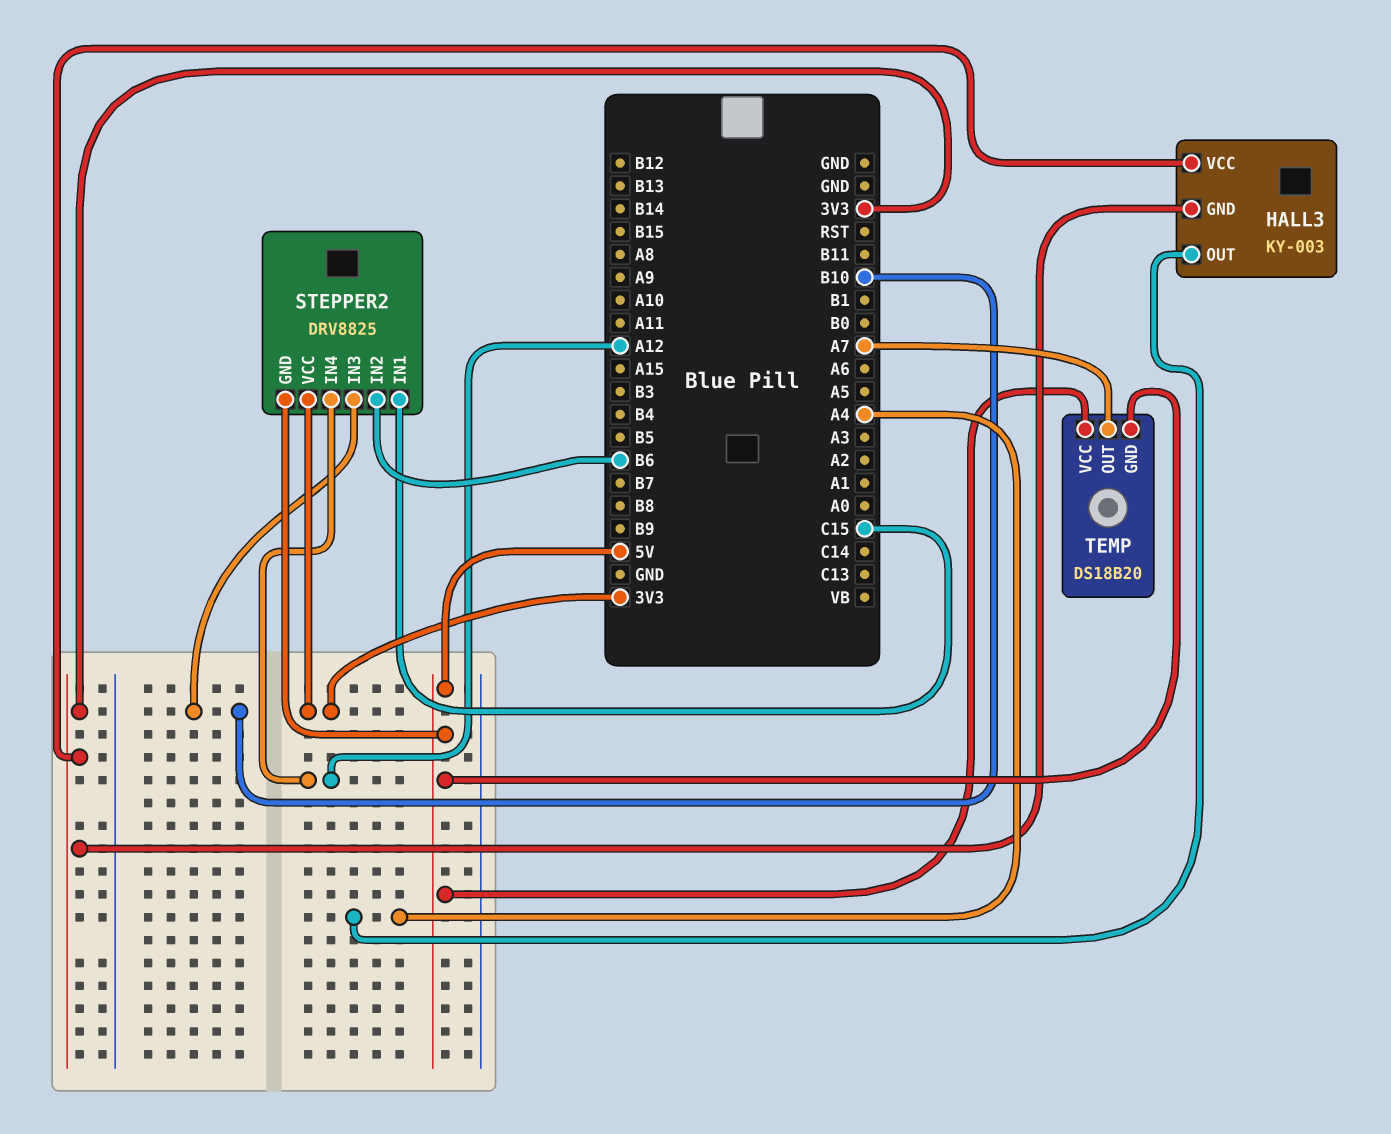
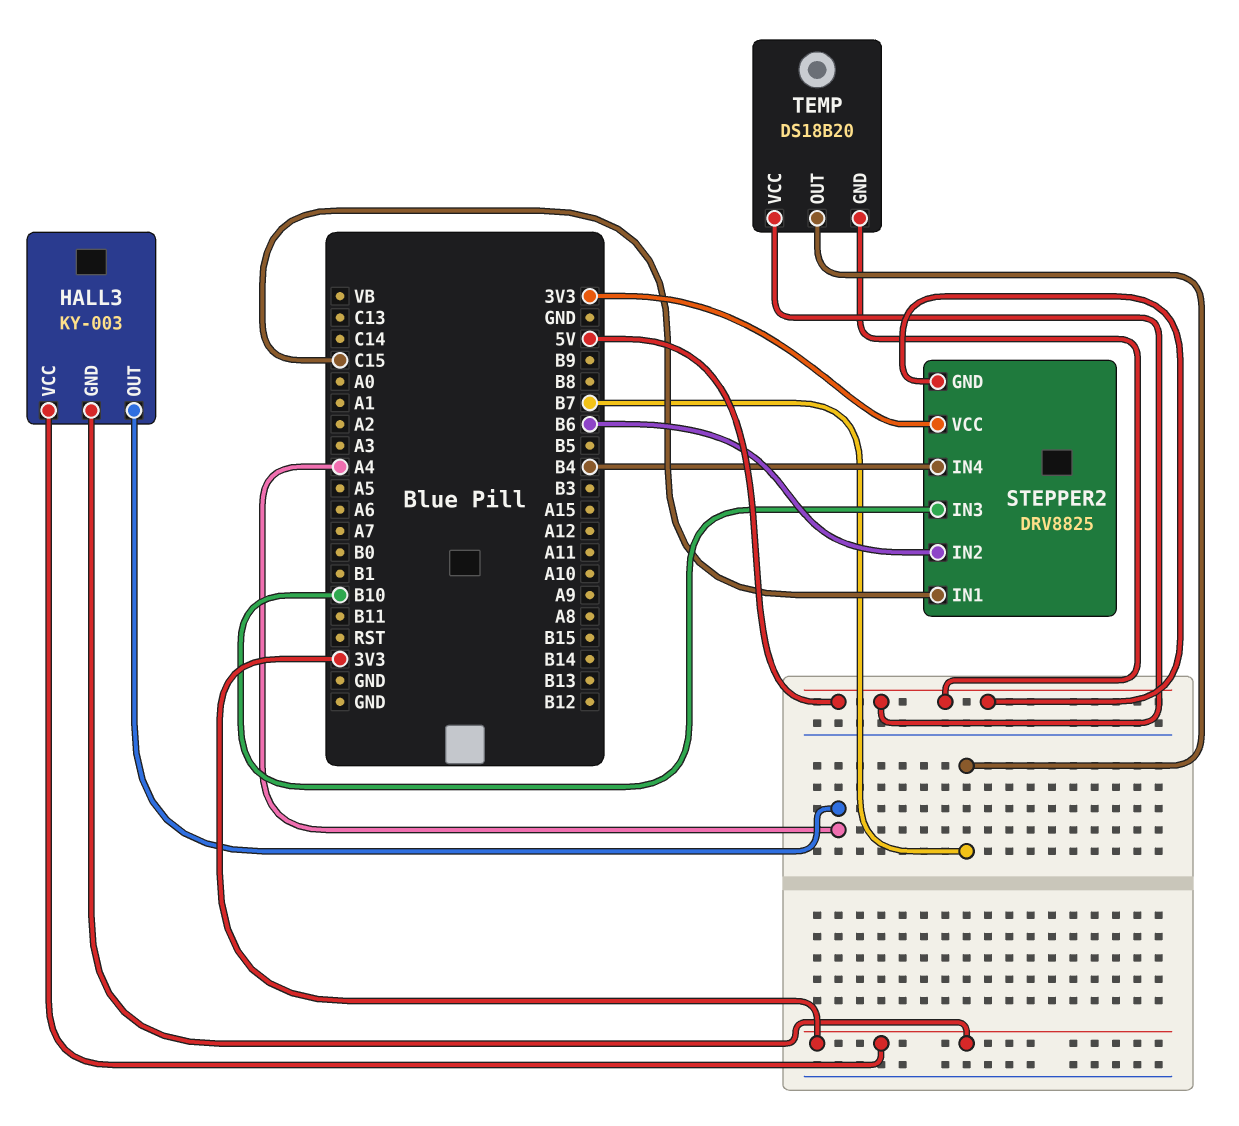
STEPPER2 pin IN4: A12 -> B4
TEMP pin OUT: A7 -> B7

